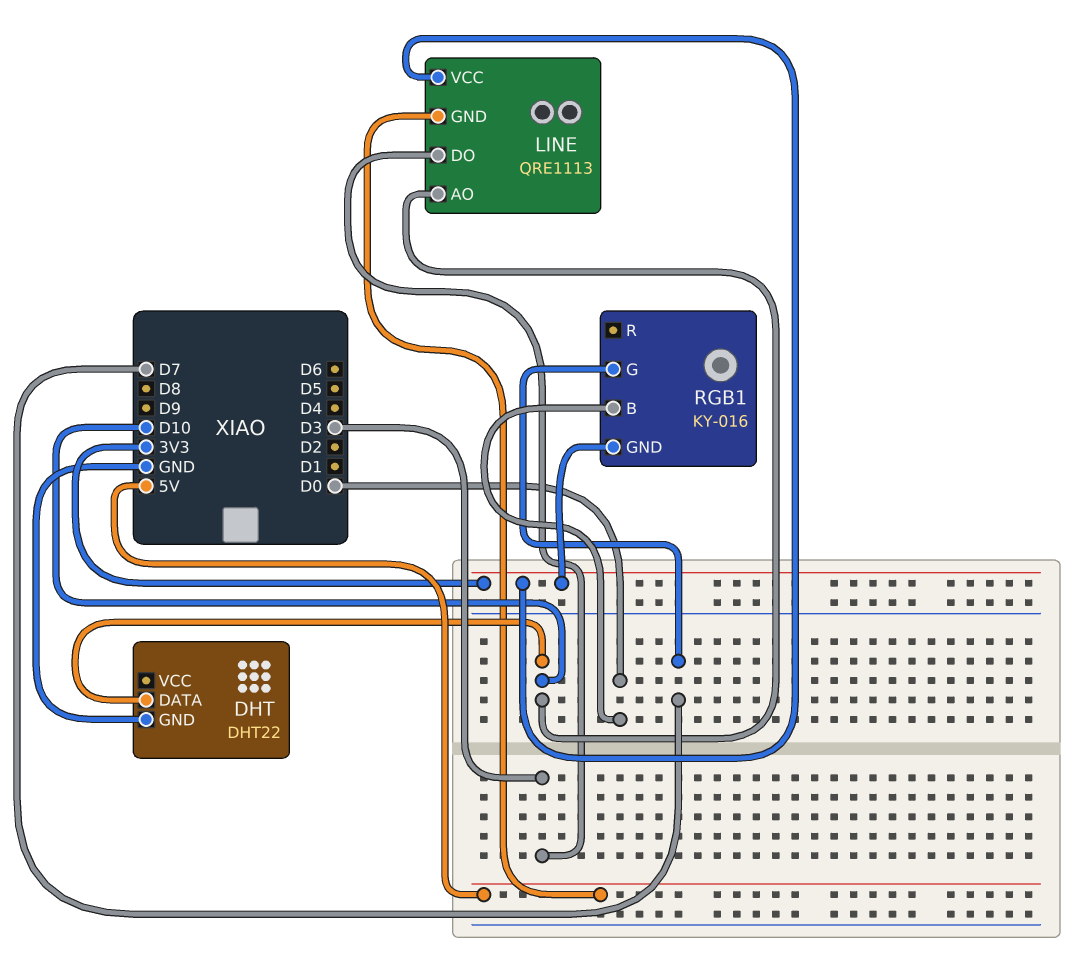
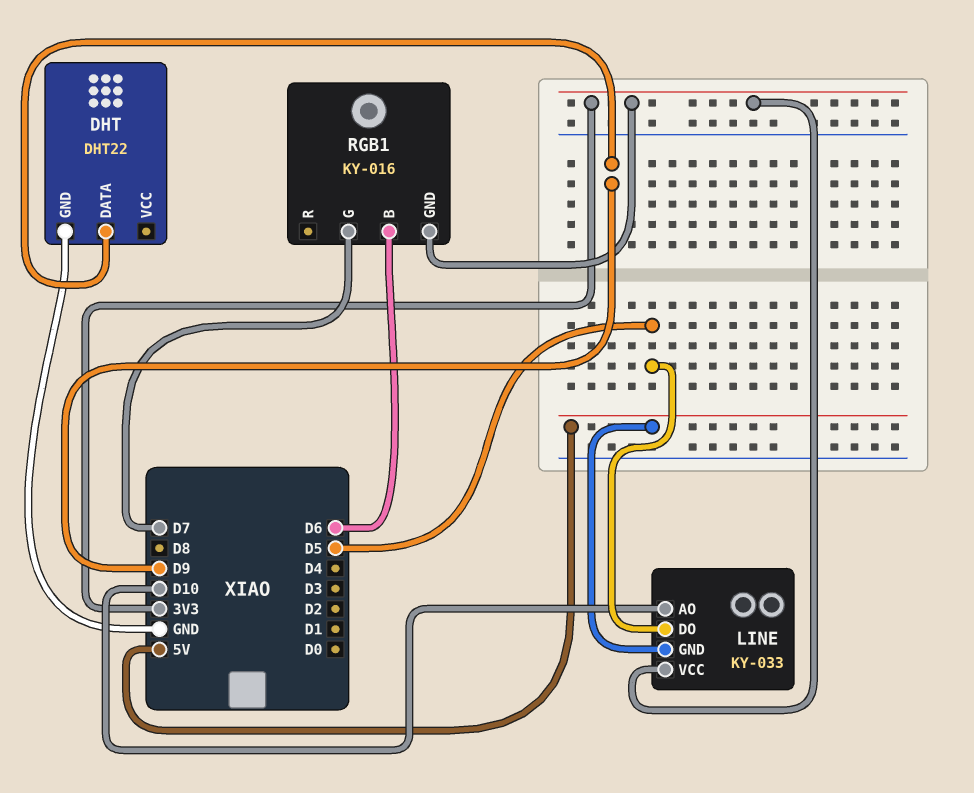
DHT pin DATA: D10 -> D9
LINE: QRE1113 -> KY-033
LINE pin DO: D3 -> D5
RGB1 pin B: D0 -> D6

